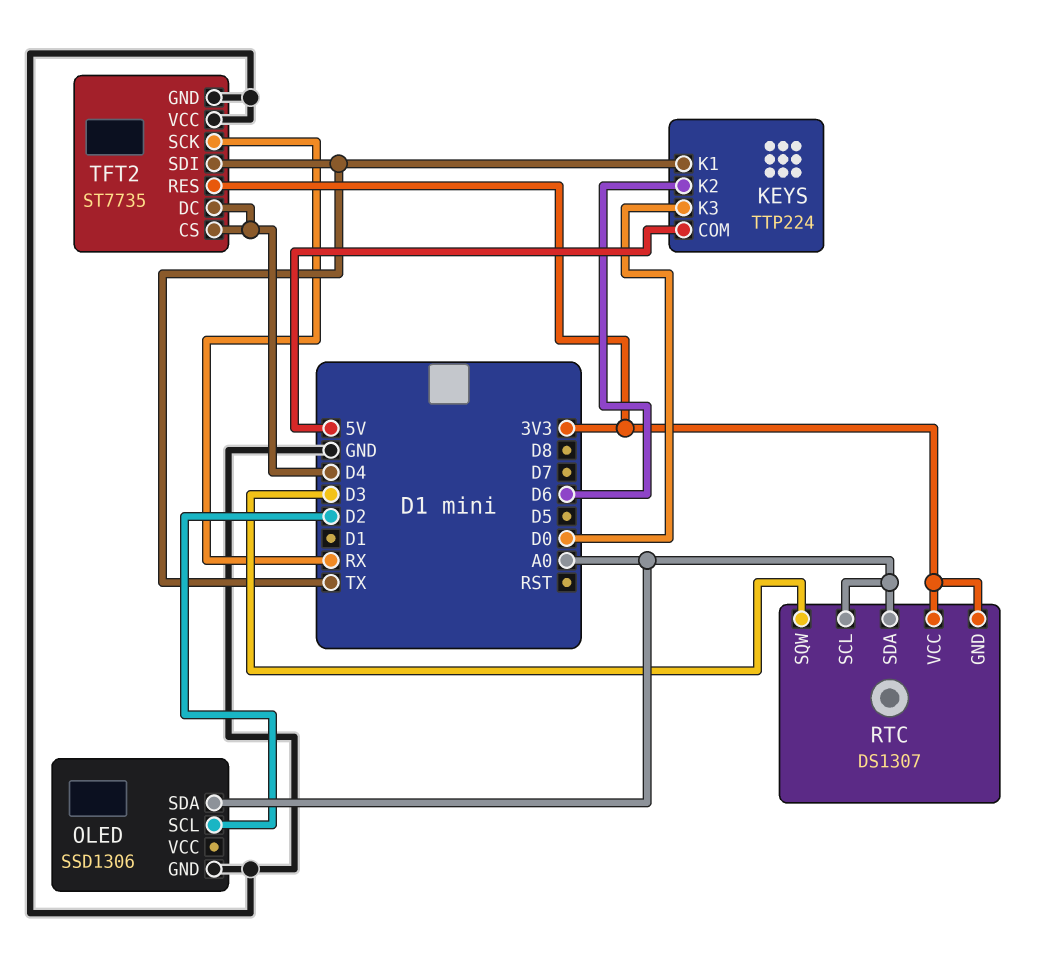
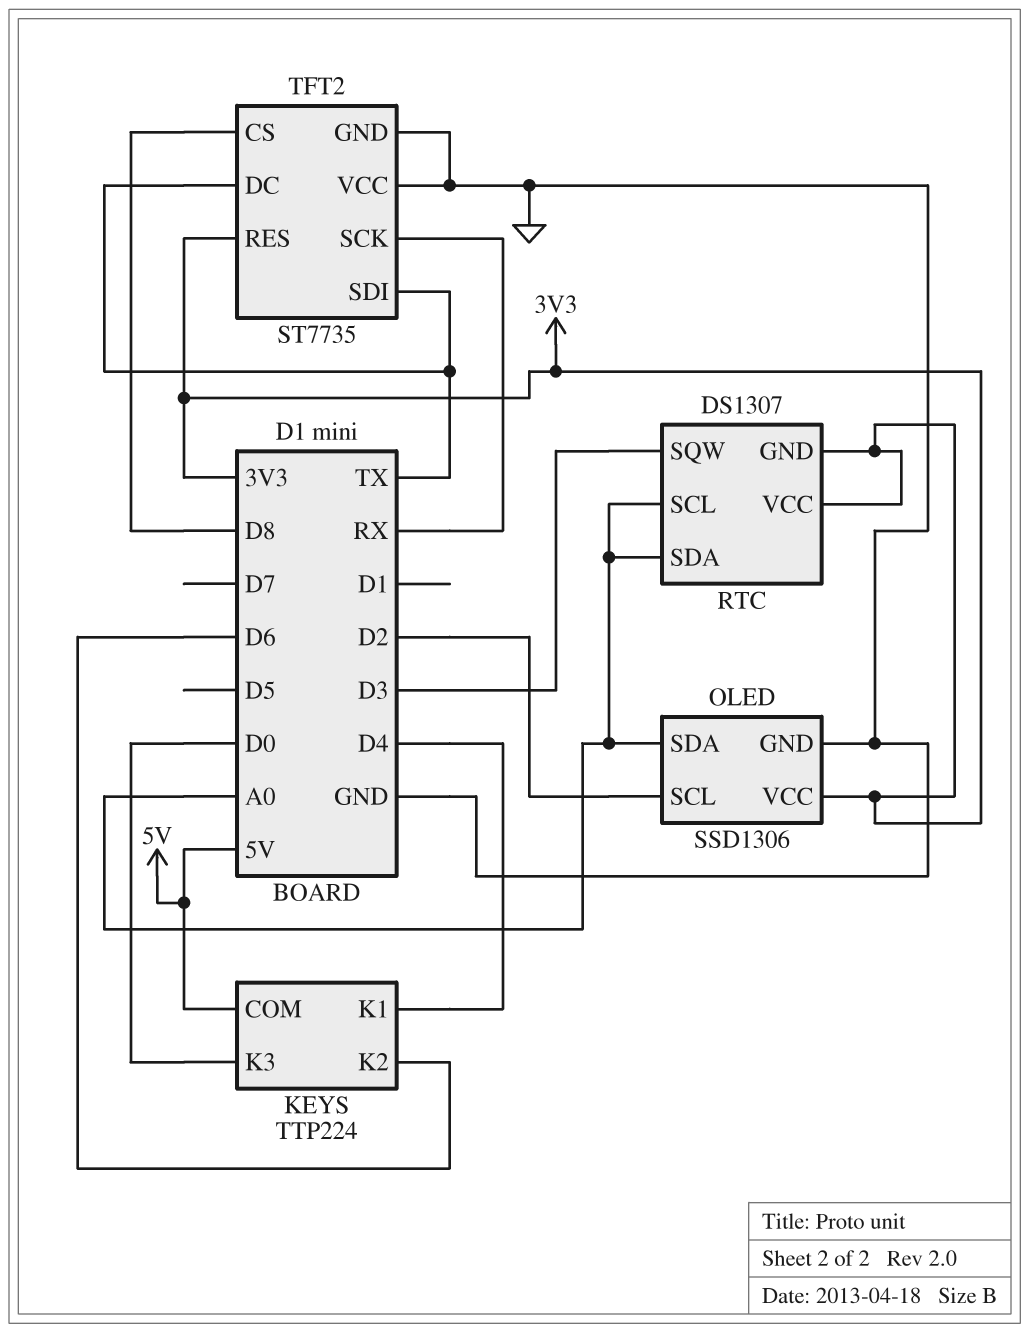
KEYS pin K1: TX -> D4
OLED pin VCC: none -> 3V3
TFT2 pin CS: D4 -> D8
TFT2 pin DC: D4 -> TX

